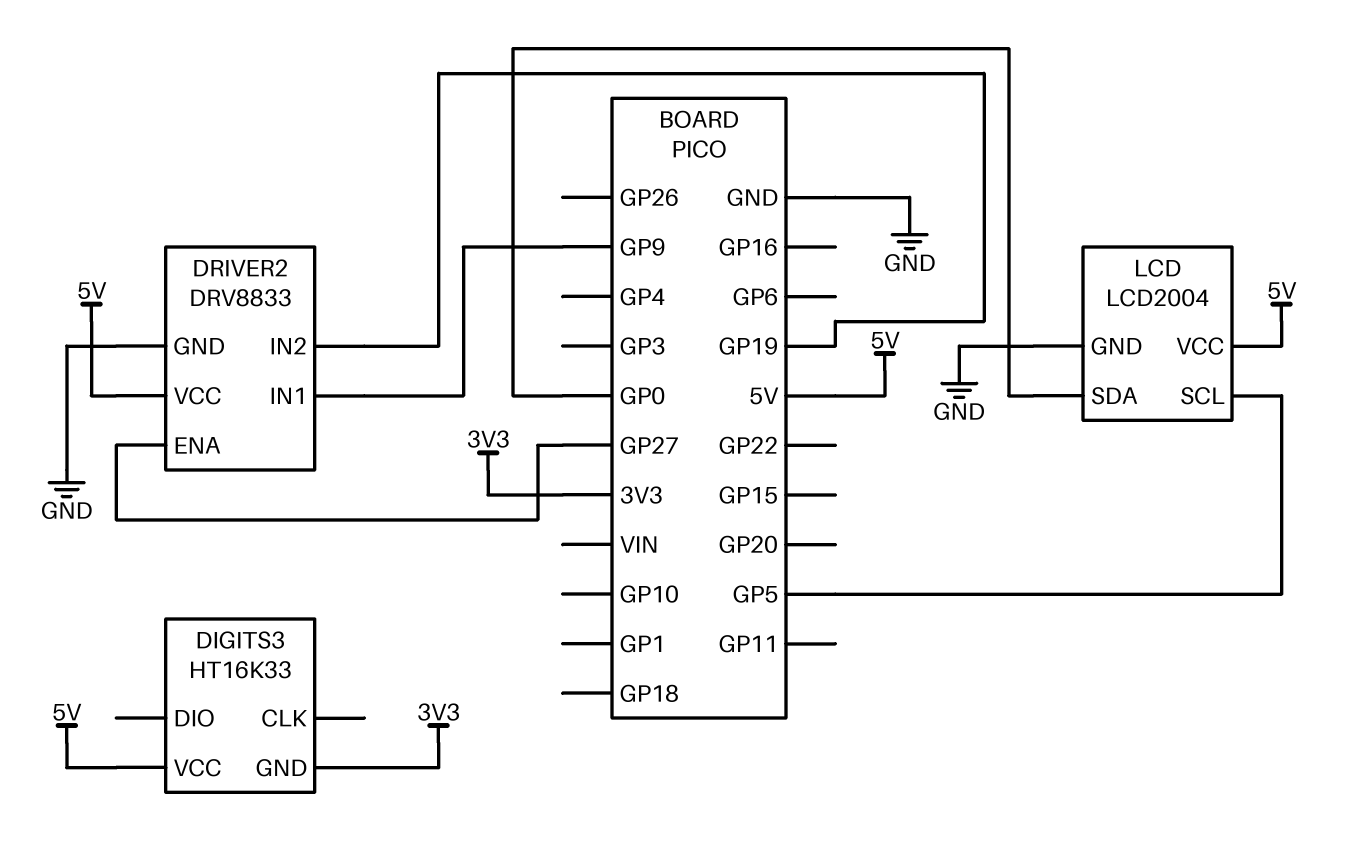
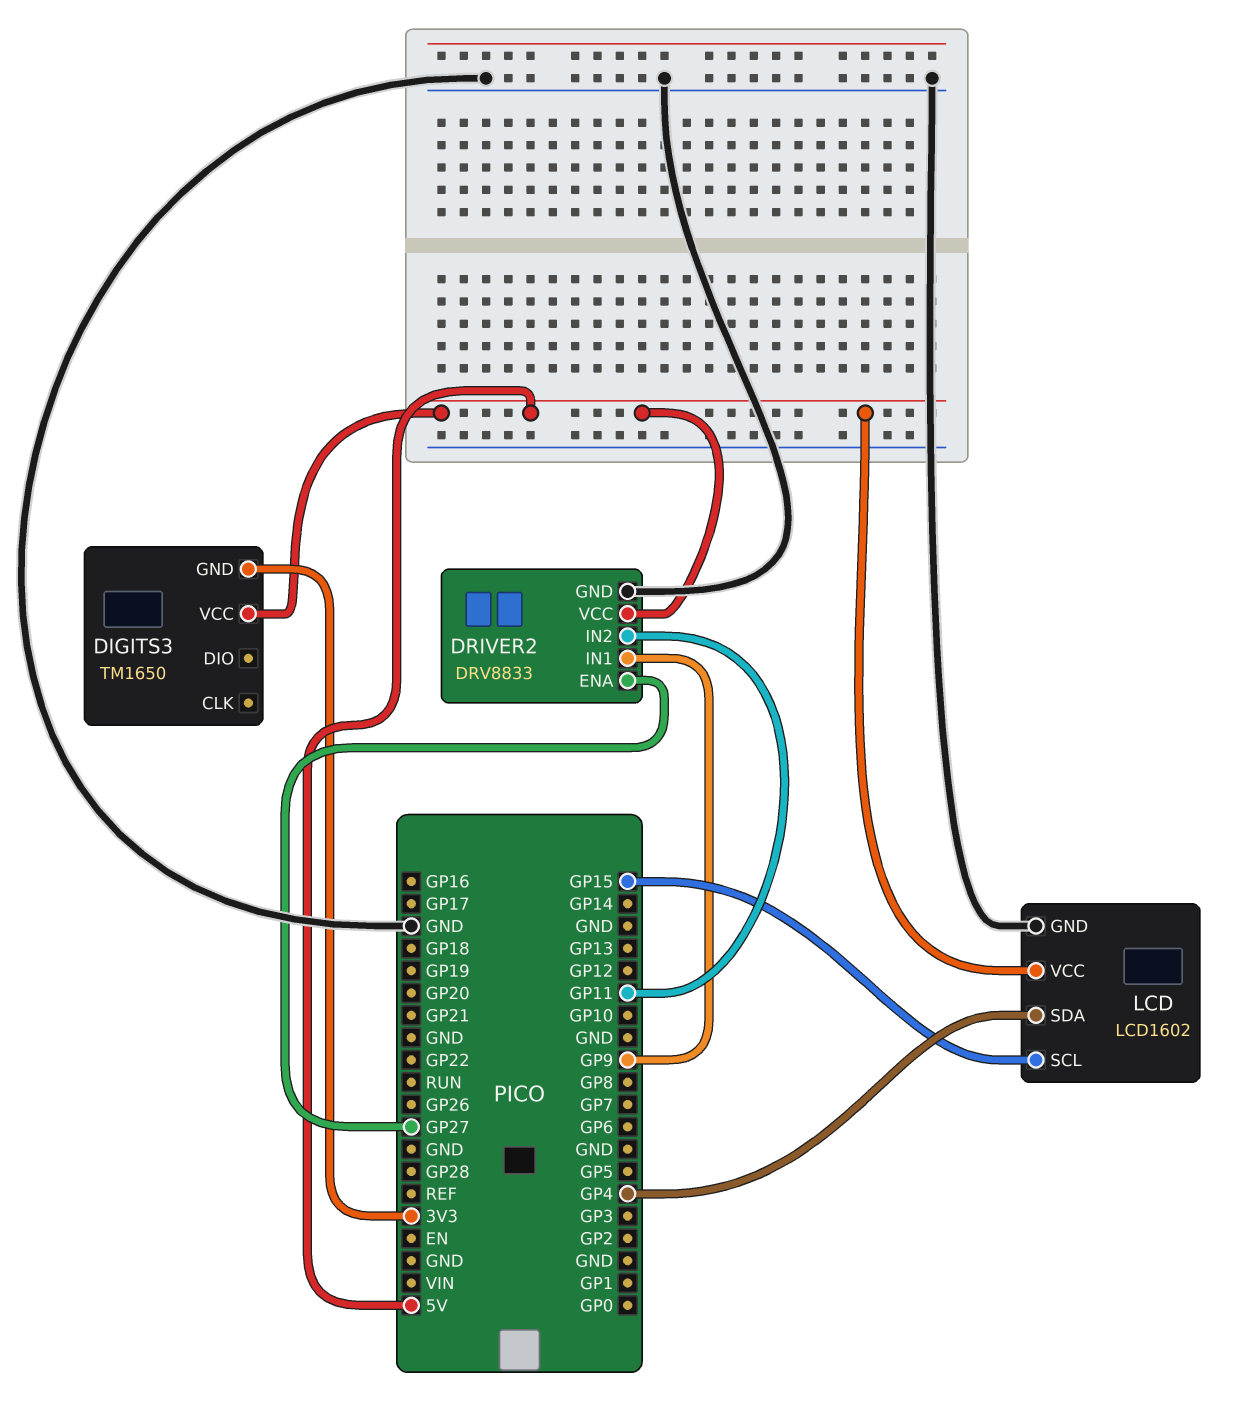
DIGITS3: HT16K33 -> TM1650
DRIVER2 pin IN2: GP19 -> GP11
LCD: LCD2004 -> LCD1602
LCD pin SCL: GP5 -> GP15
LCD pin SDA: GP0 -> GP4

